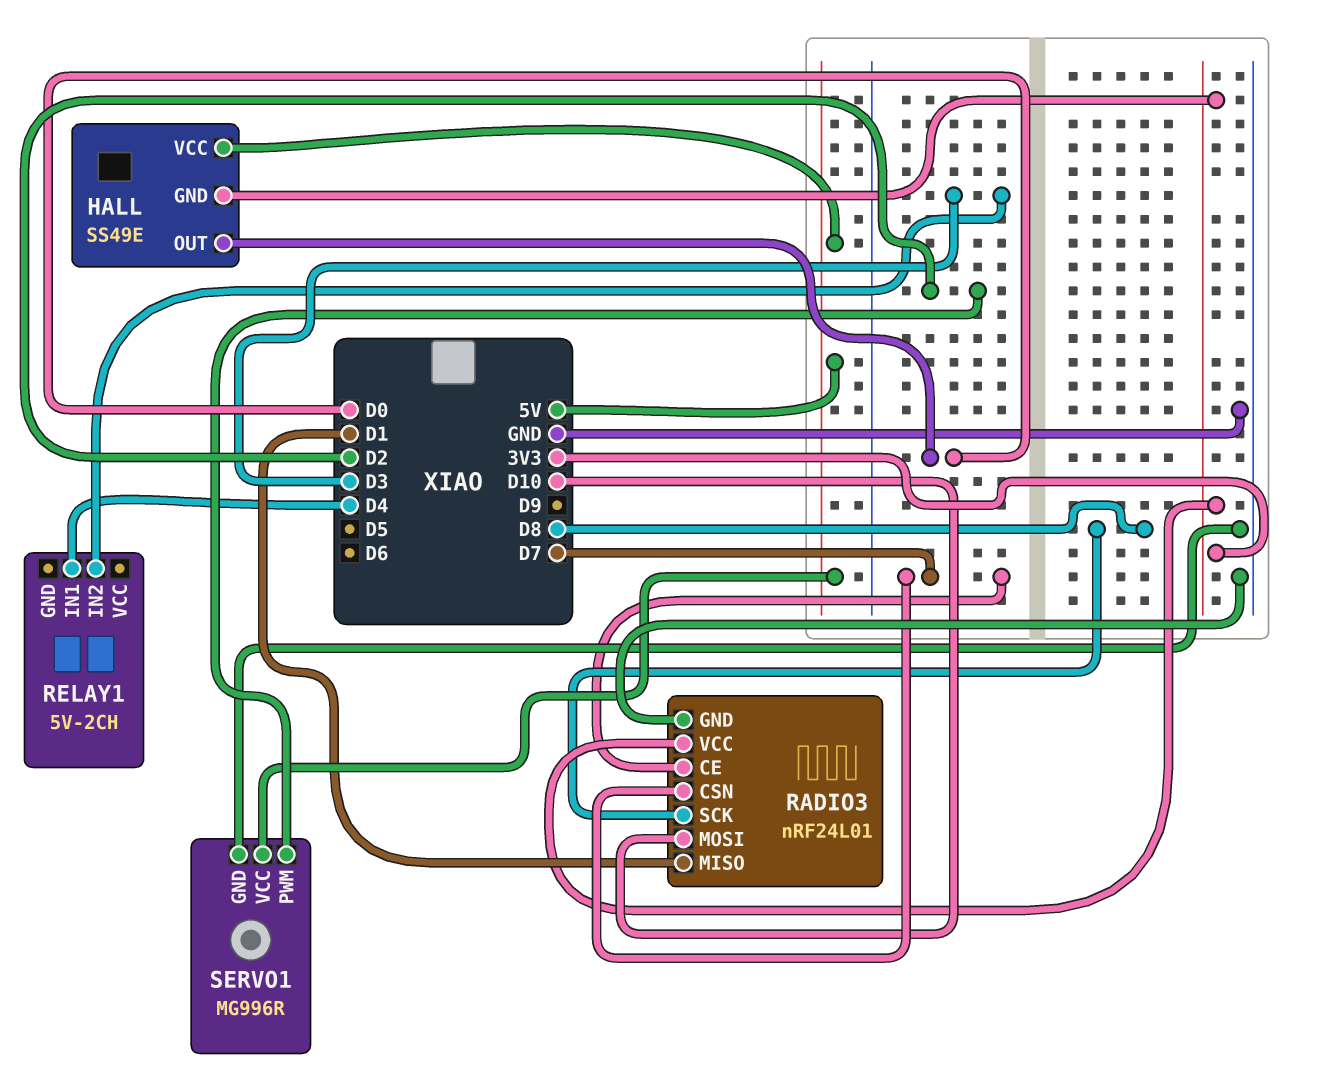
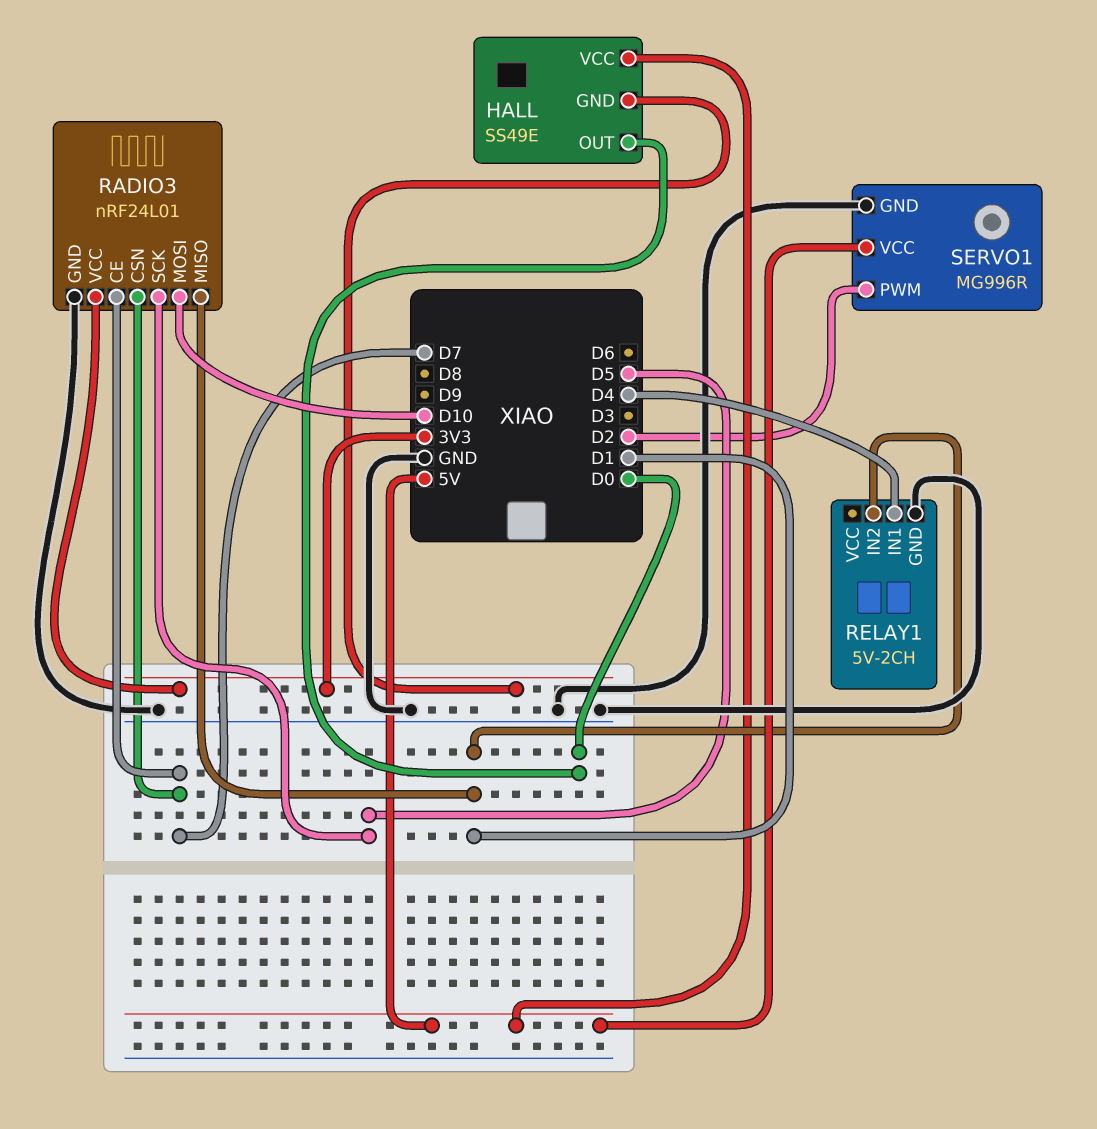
RADIO3 pin SCK: D8 -> D5
RELAY1 pin GND: none -> GND
RELAY1 pin IN2: D3 -> D1

